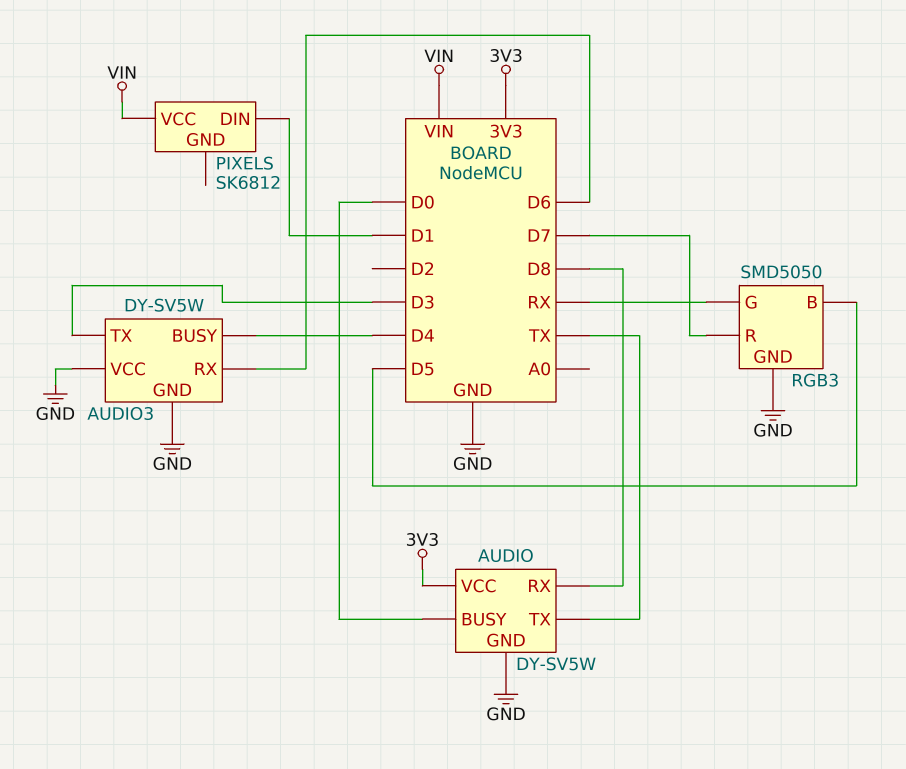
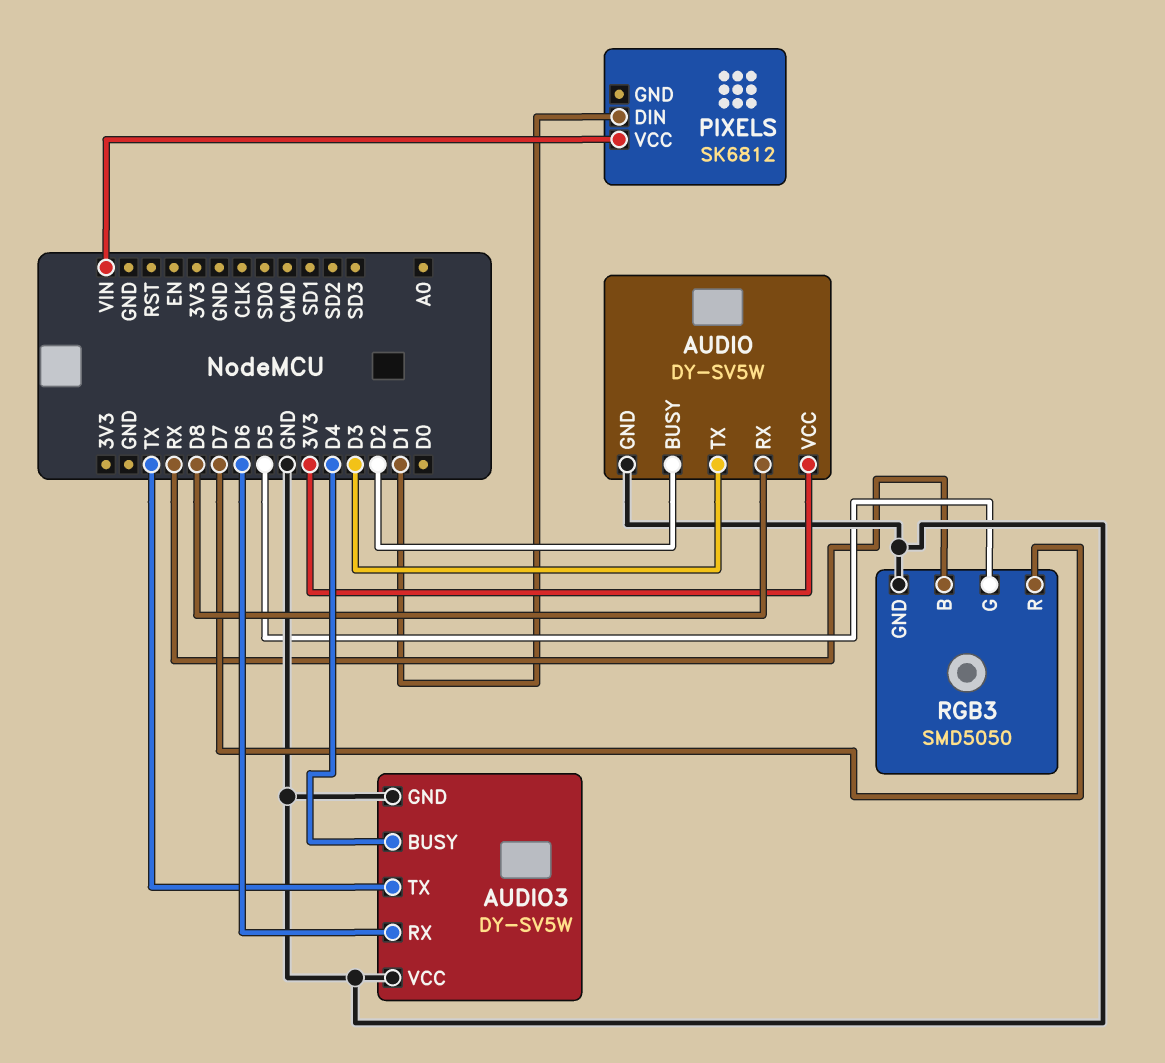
AUDIO pin BUSY: D0 -> D2
AUDIO pin TX: TX -> D3
AUDIO3 pin TX: D3 -> TX
RGB3 pin B: D5 -> RX
RGB3 pin G: RX -> D5

